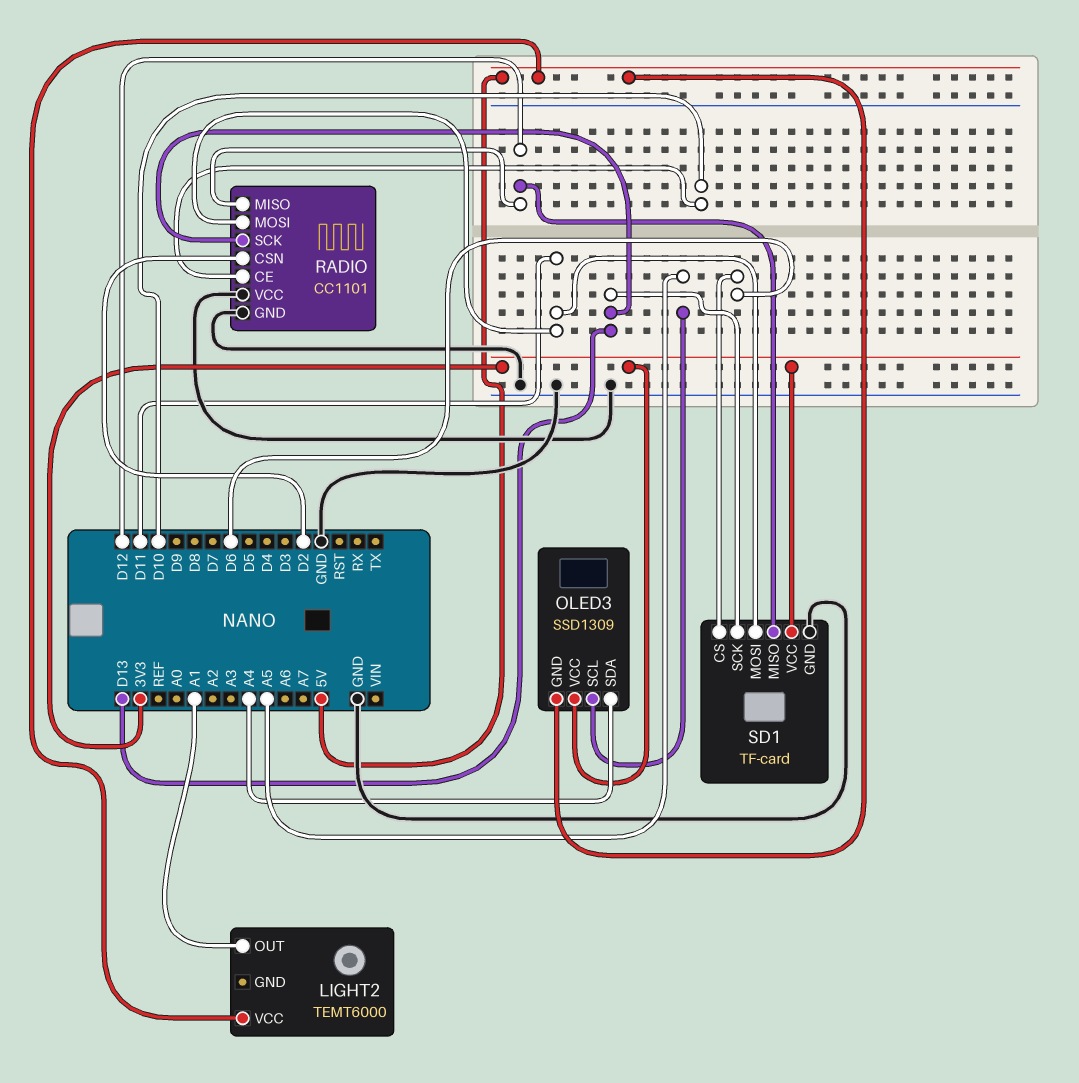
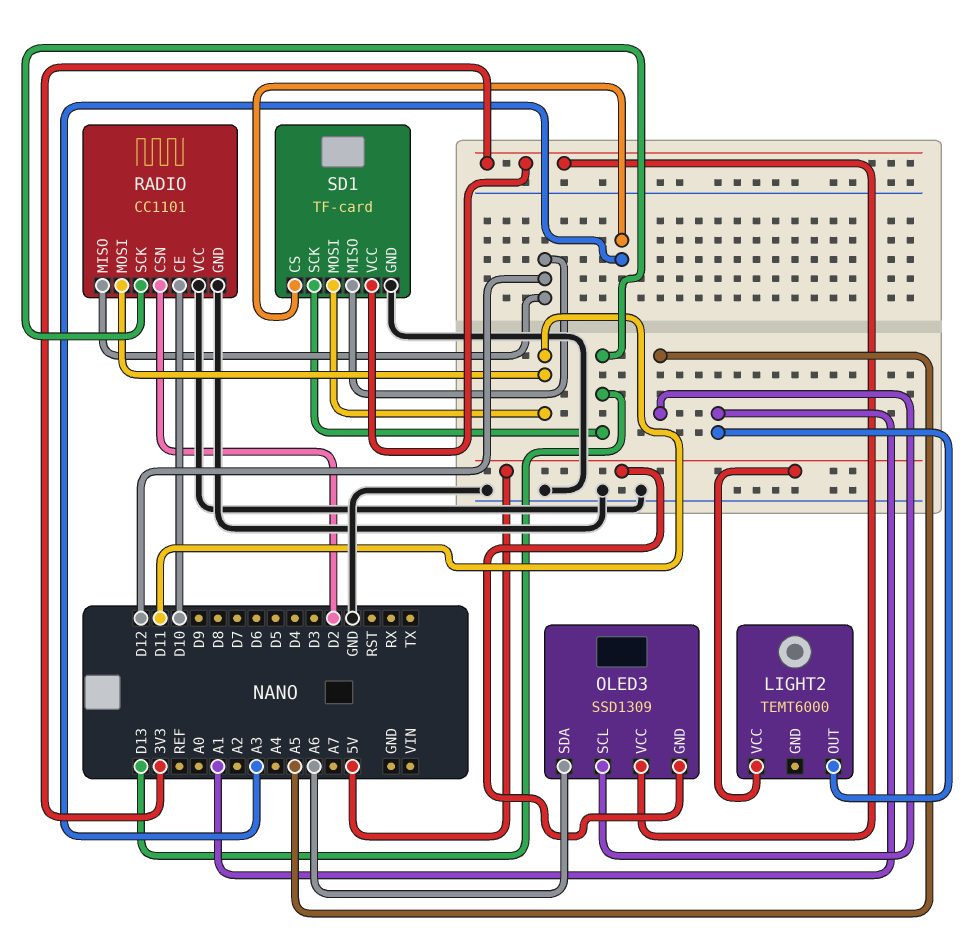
OLED3 pin SDA: A4 -> A6
SD1 pin CS: D6 -> A3

